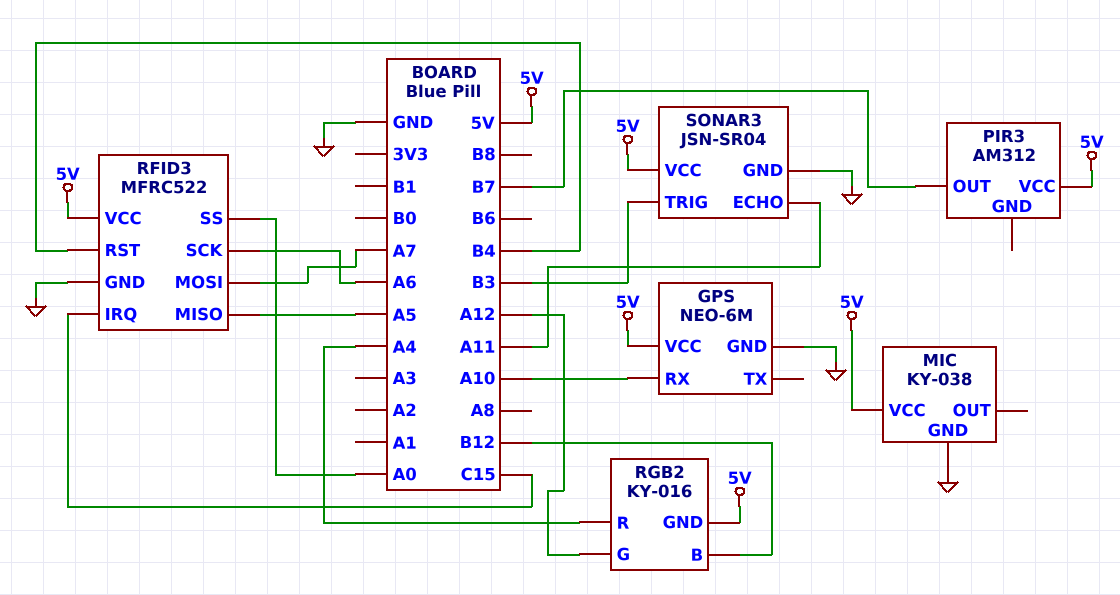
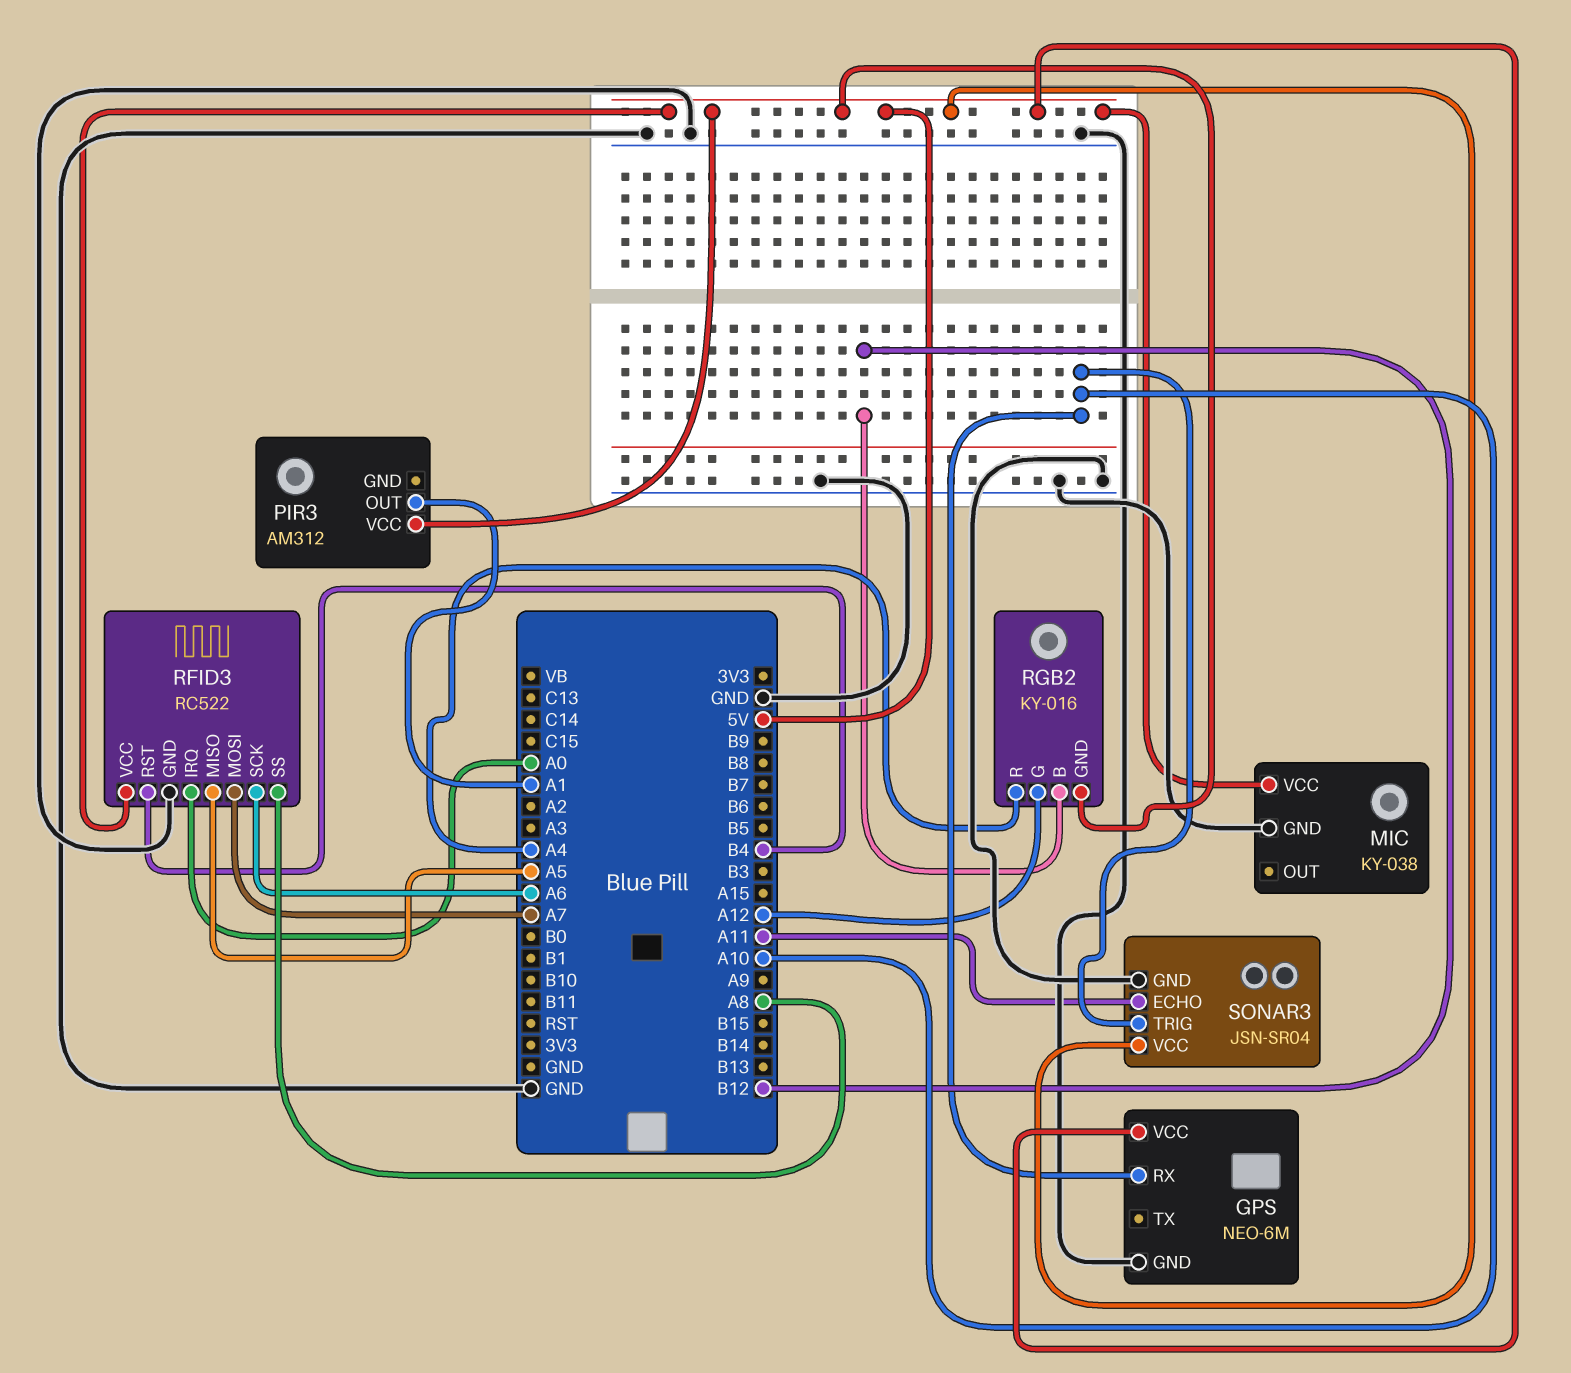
PIR3 pin OUT: B7 -> A1
RFID3: MFRC522 -> RC522
RFID3 pin IRQ: C15 -> A0
RFID3 pin SS: A0 -> A8
SONAR3 pin TRIG: B3 -> A10

